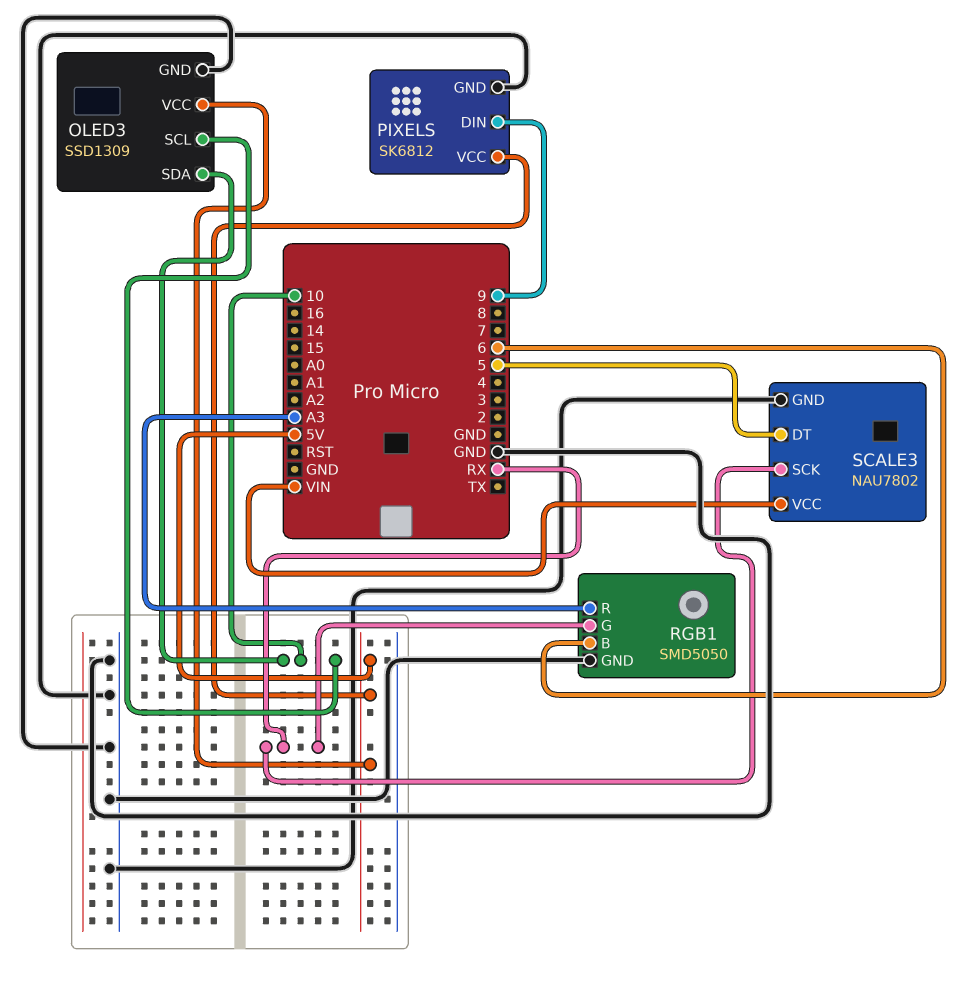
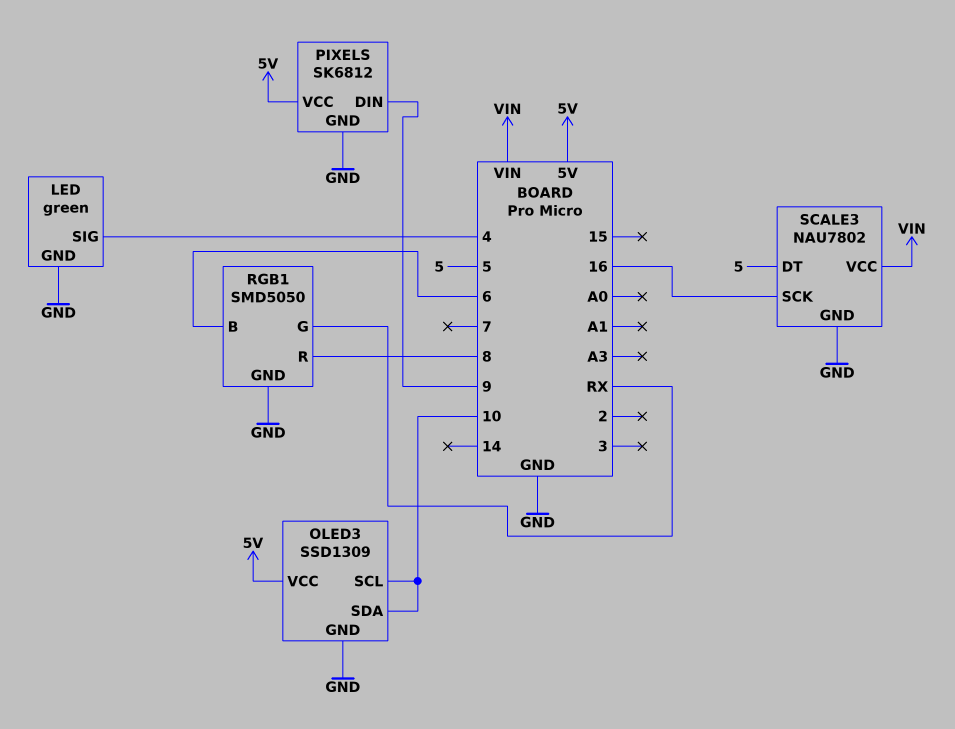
LED: none -> green
LED pin GND: none -> GND
LED pin SIG: none -> 4
RGB1 pin R: A3 -> 8
SCALE3 pin SCK: RX -> 16

